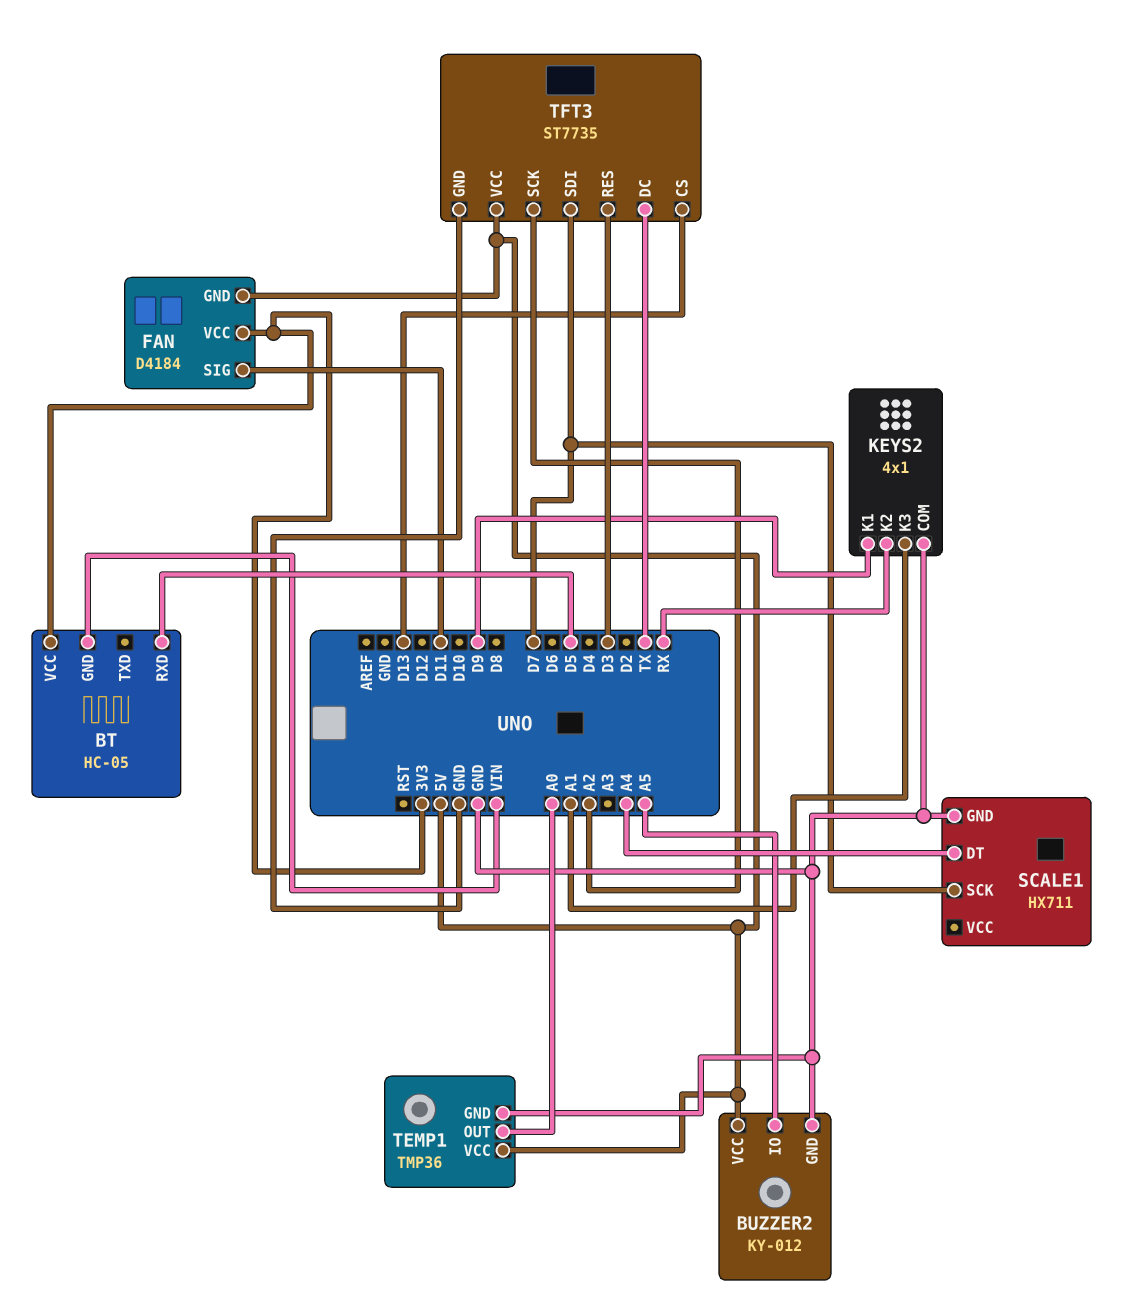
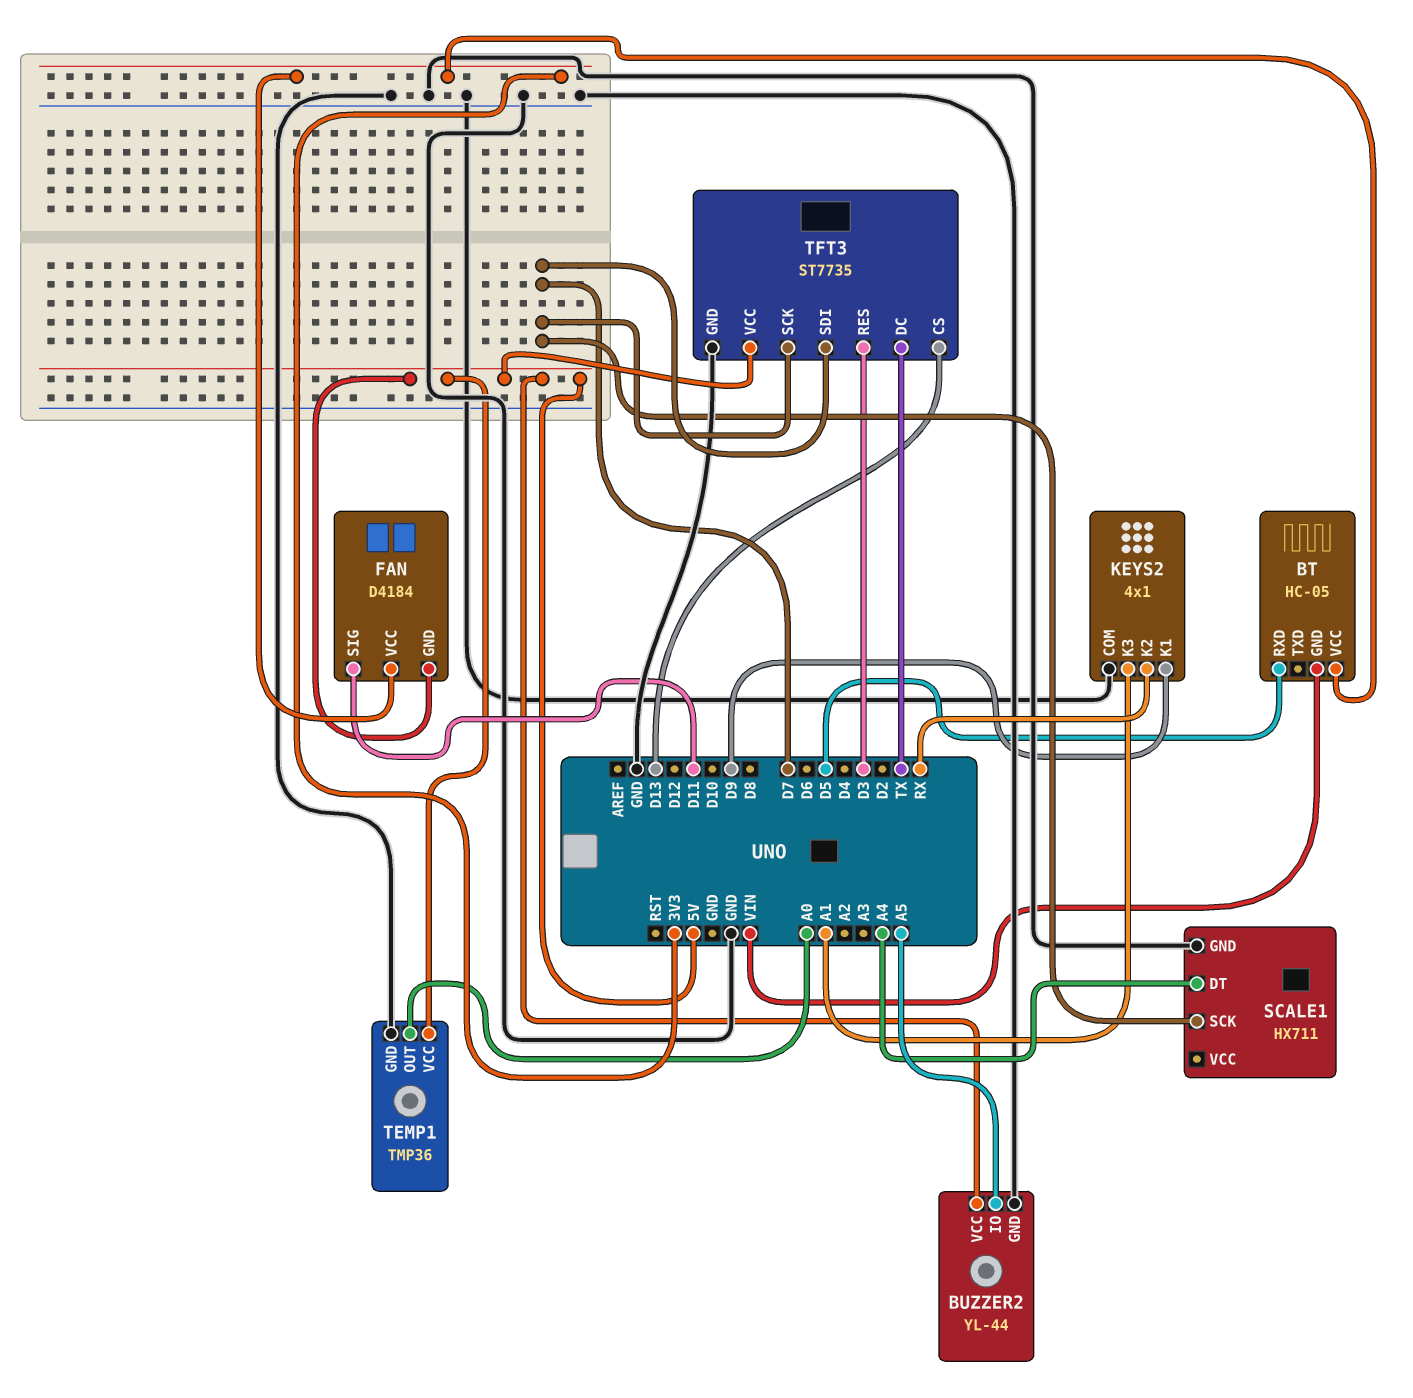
BUZZER2: KY-012 -> YL-44
TFT3 pin SCK: A2 -> D7

